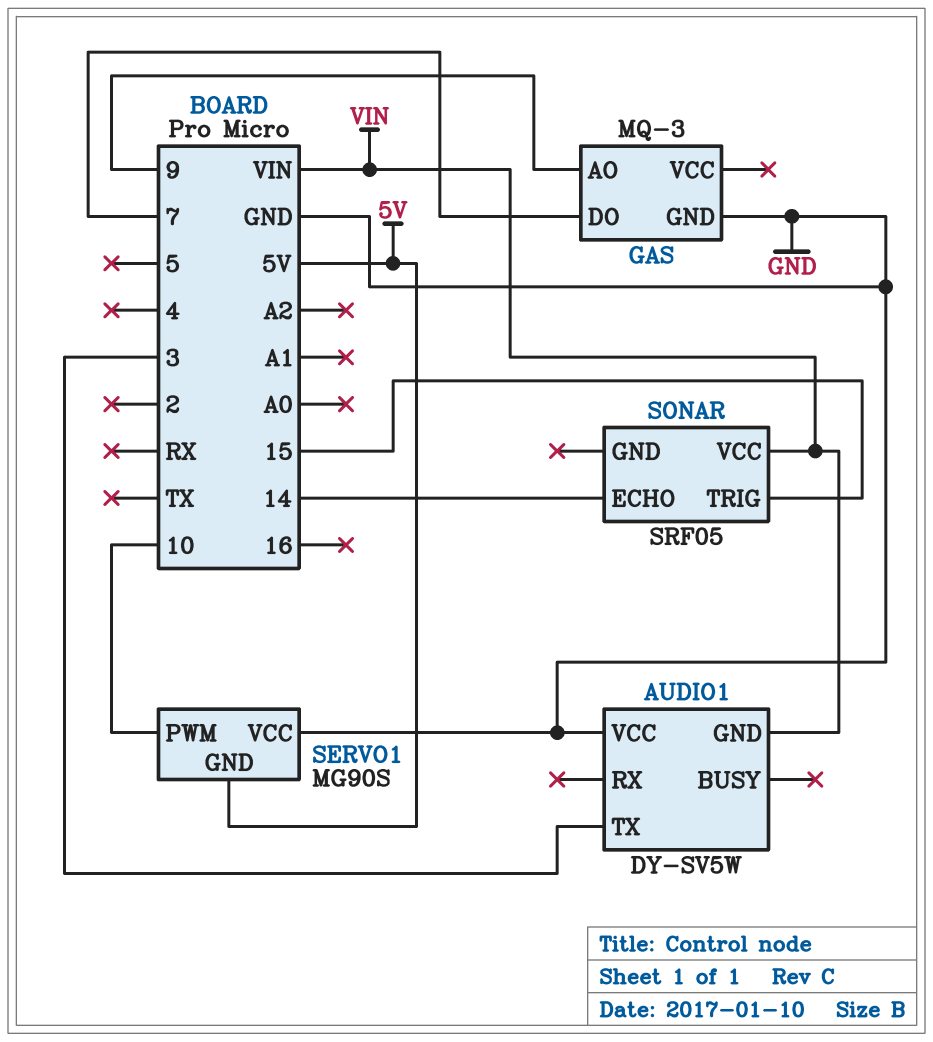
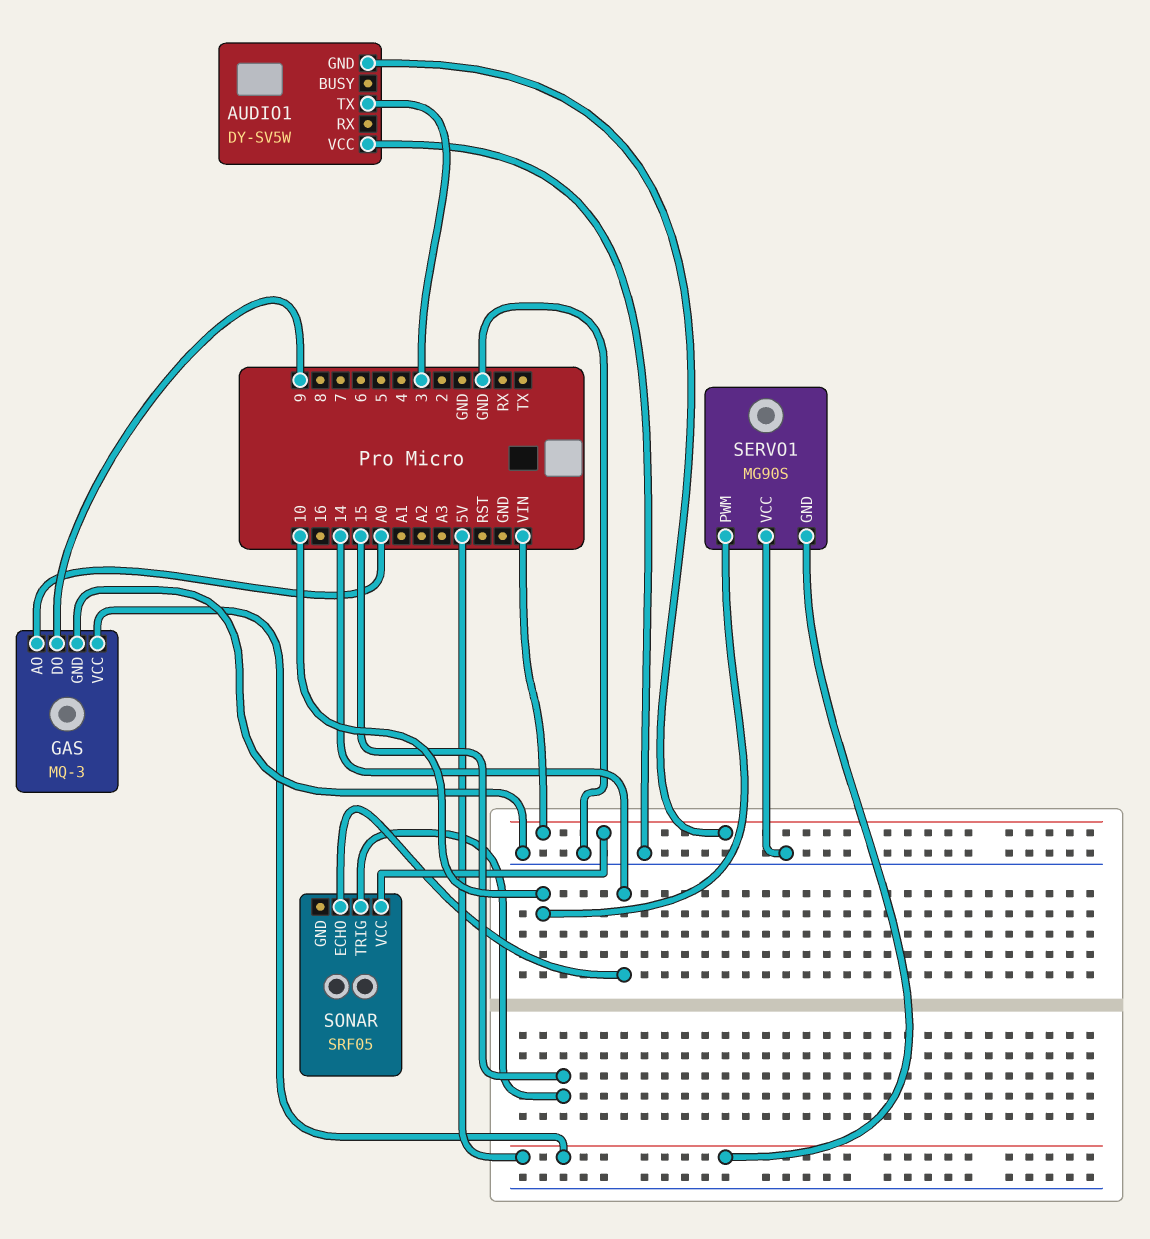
GAS pin AO: 9 -> A0
GAS pin DO: 7 -> 9
GAS pin VCC: none -> 5V

